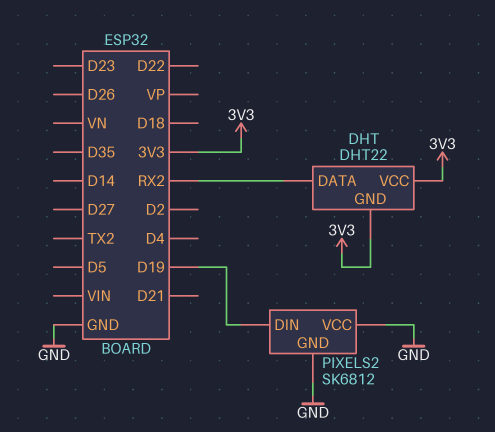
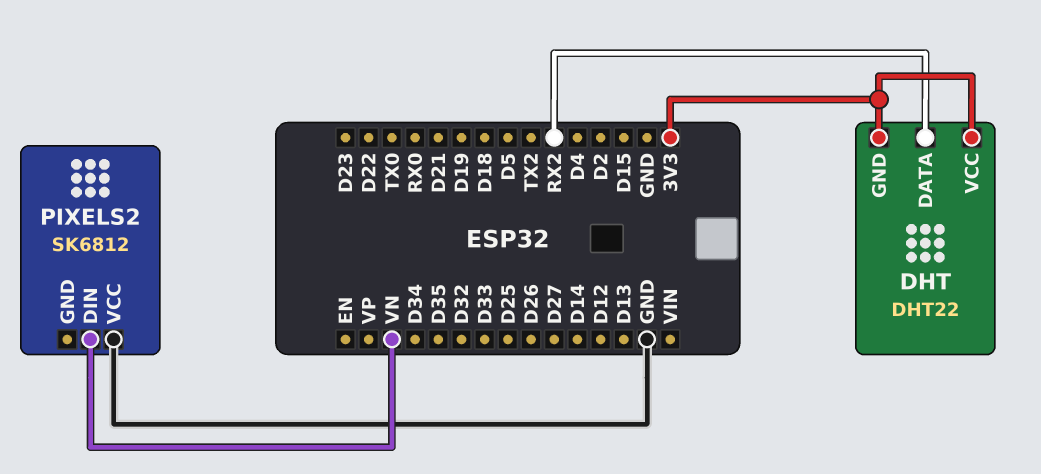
PIXELS2 pin DIN: D19 -> VN
PIXELS2 pin GND: GND -> none

